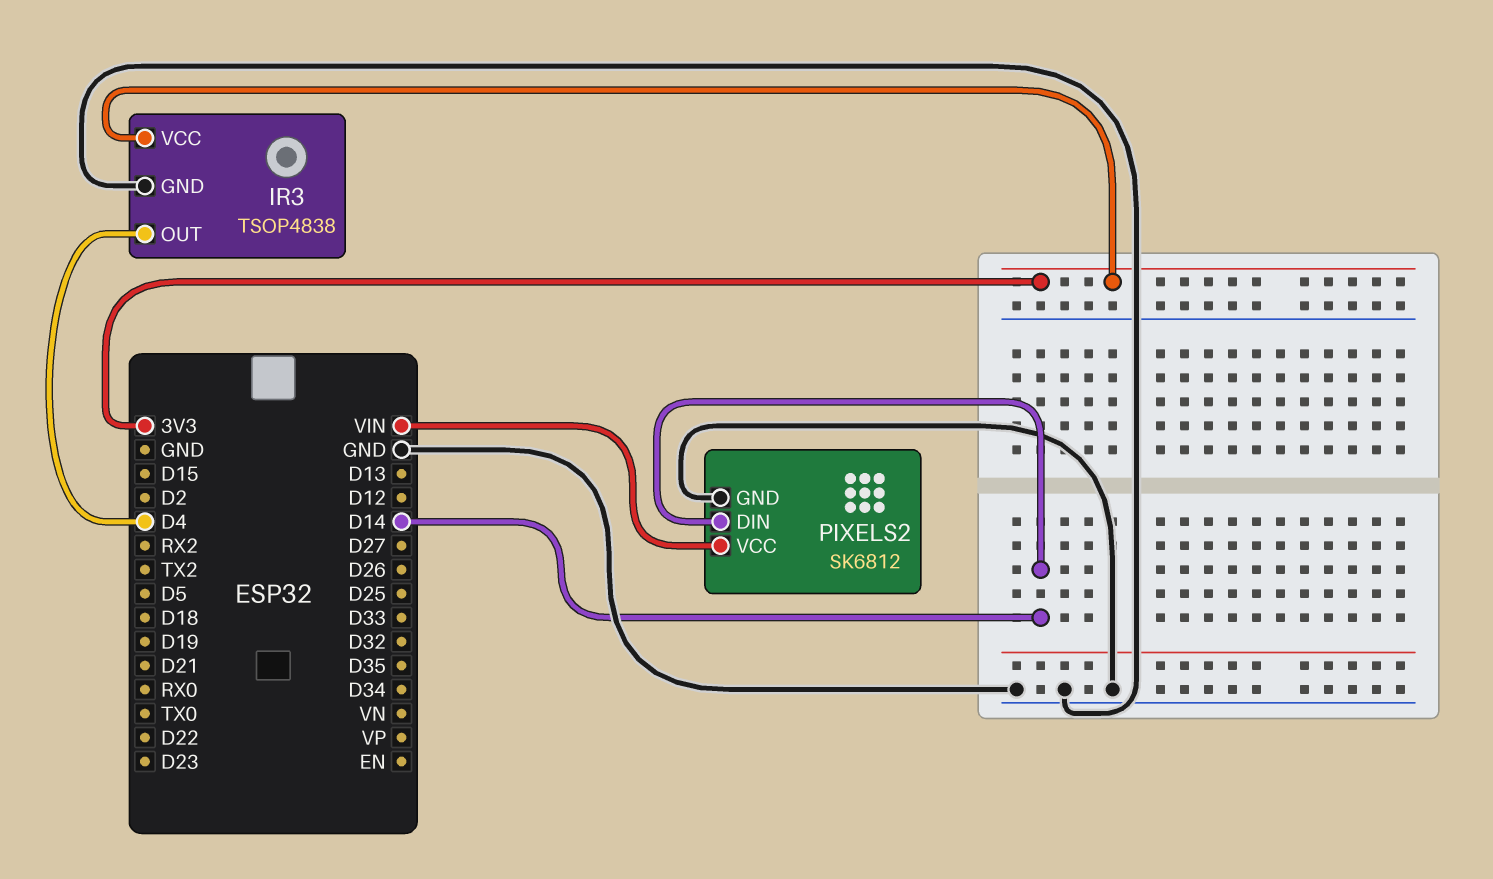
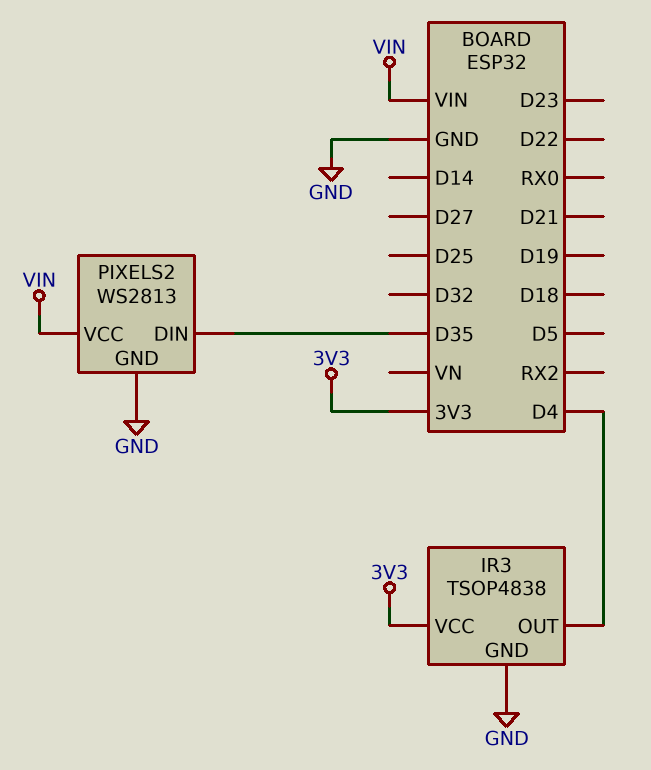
PIXELS2: SK6812 -> WS2813
PIXELS2 pin DIN: D14 -> D35

